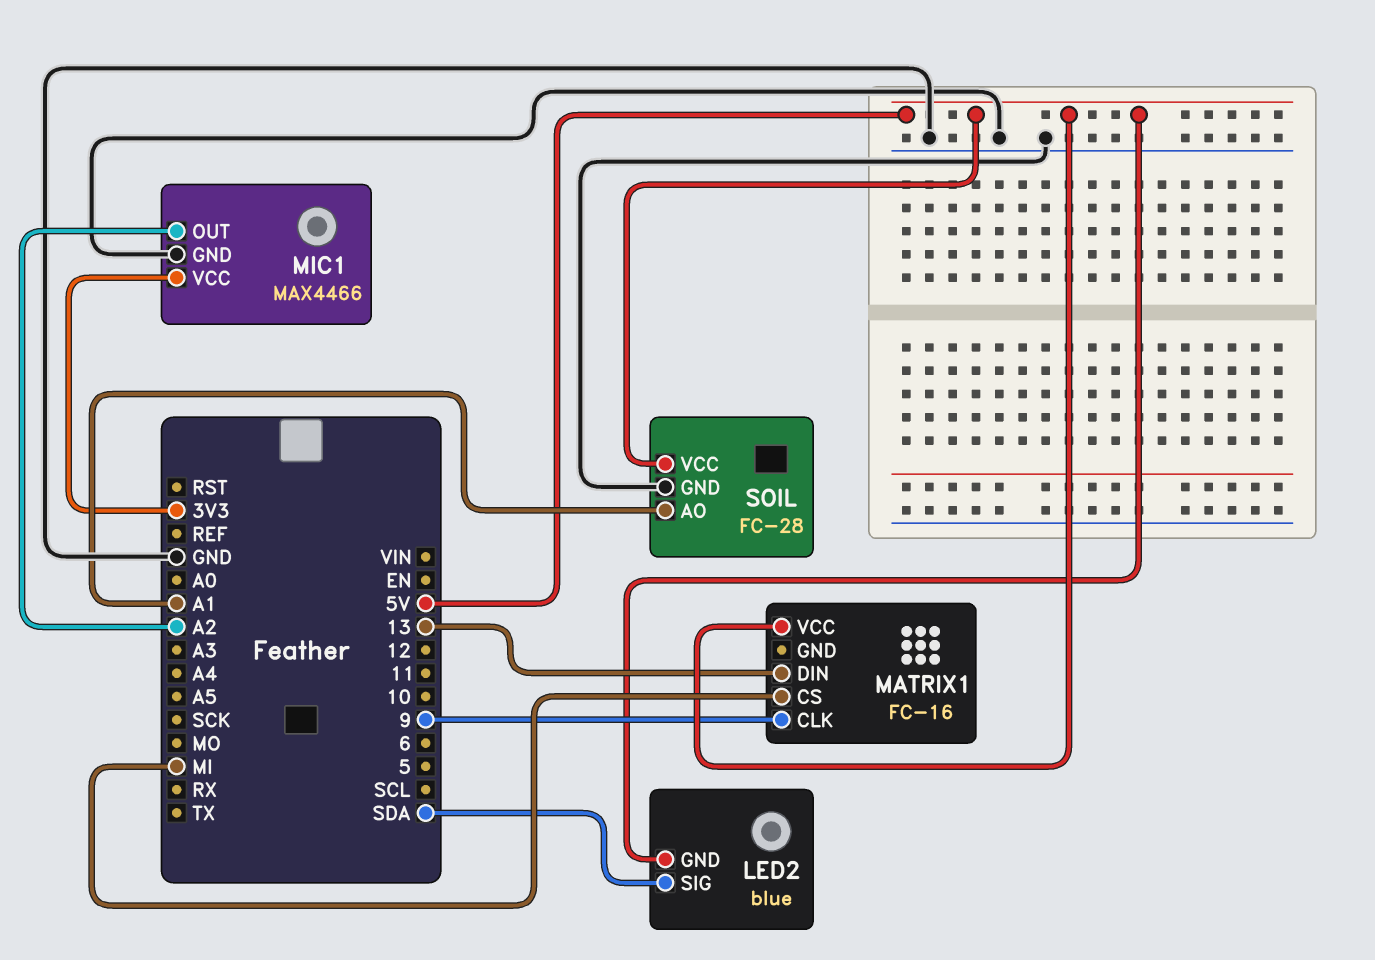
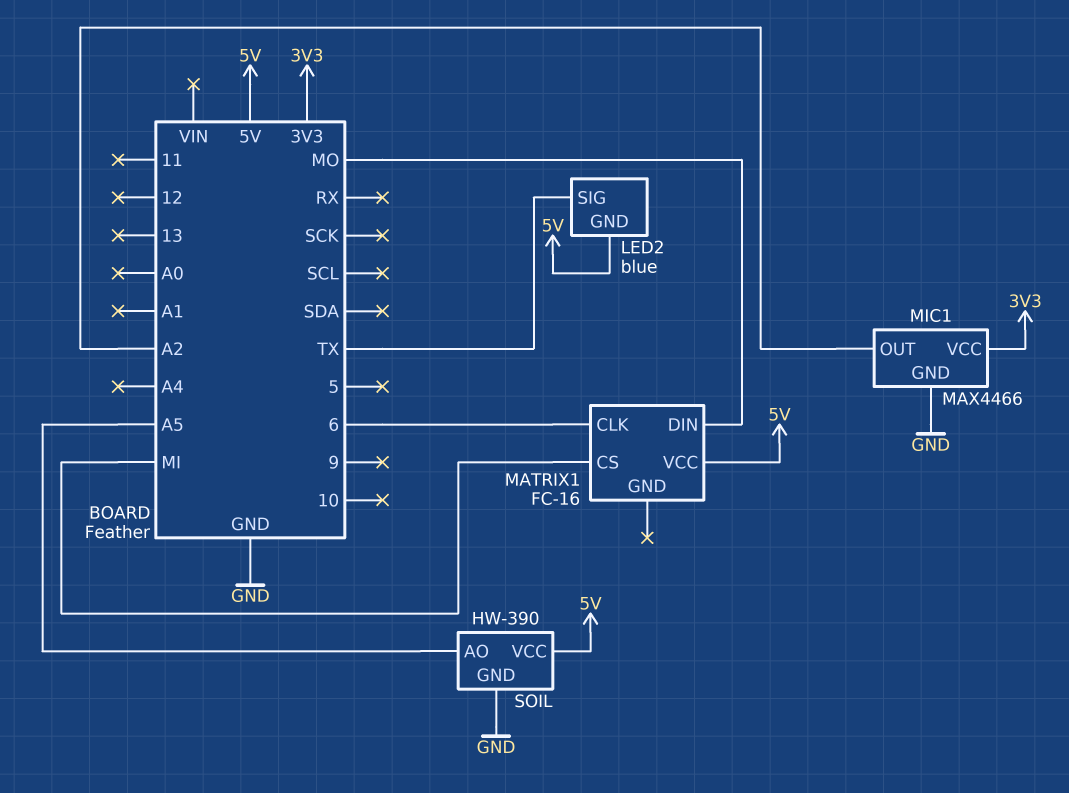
LED2 pin SIG: SDA -> TX
MATRIX1 pin CLK: 9 -> 6
MATRIX1 pin DIN: 13 -> MO
SOIL: FC-28 -> HW-390
SOIL pin AO: A1 -> A5

